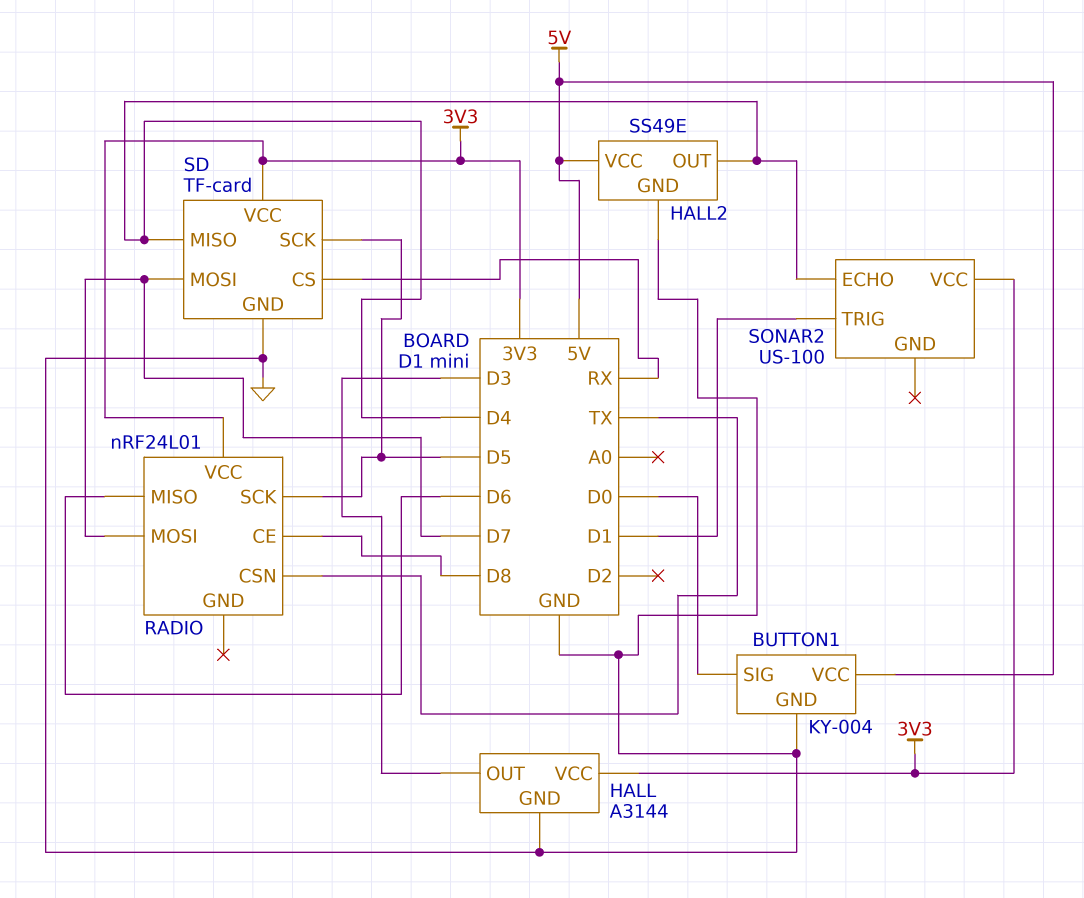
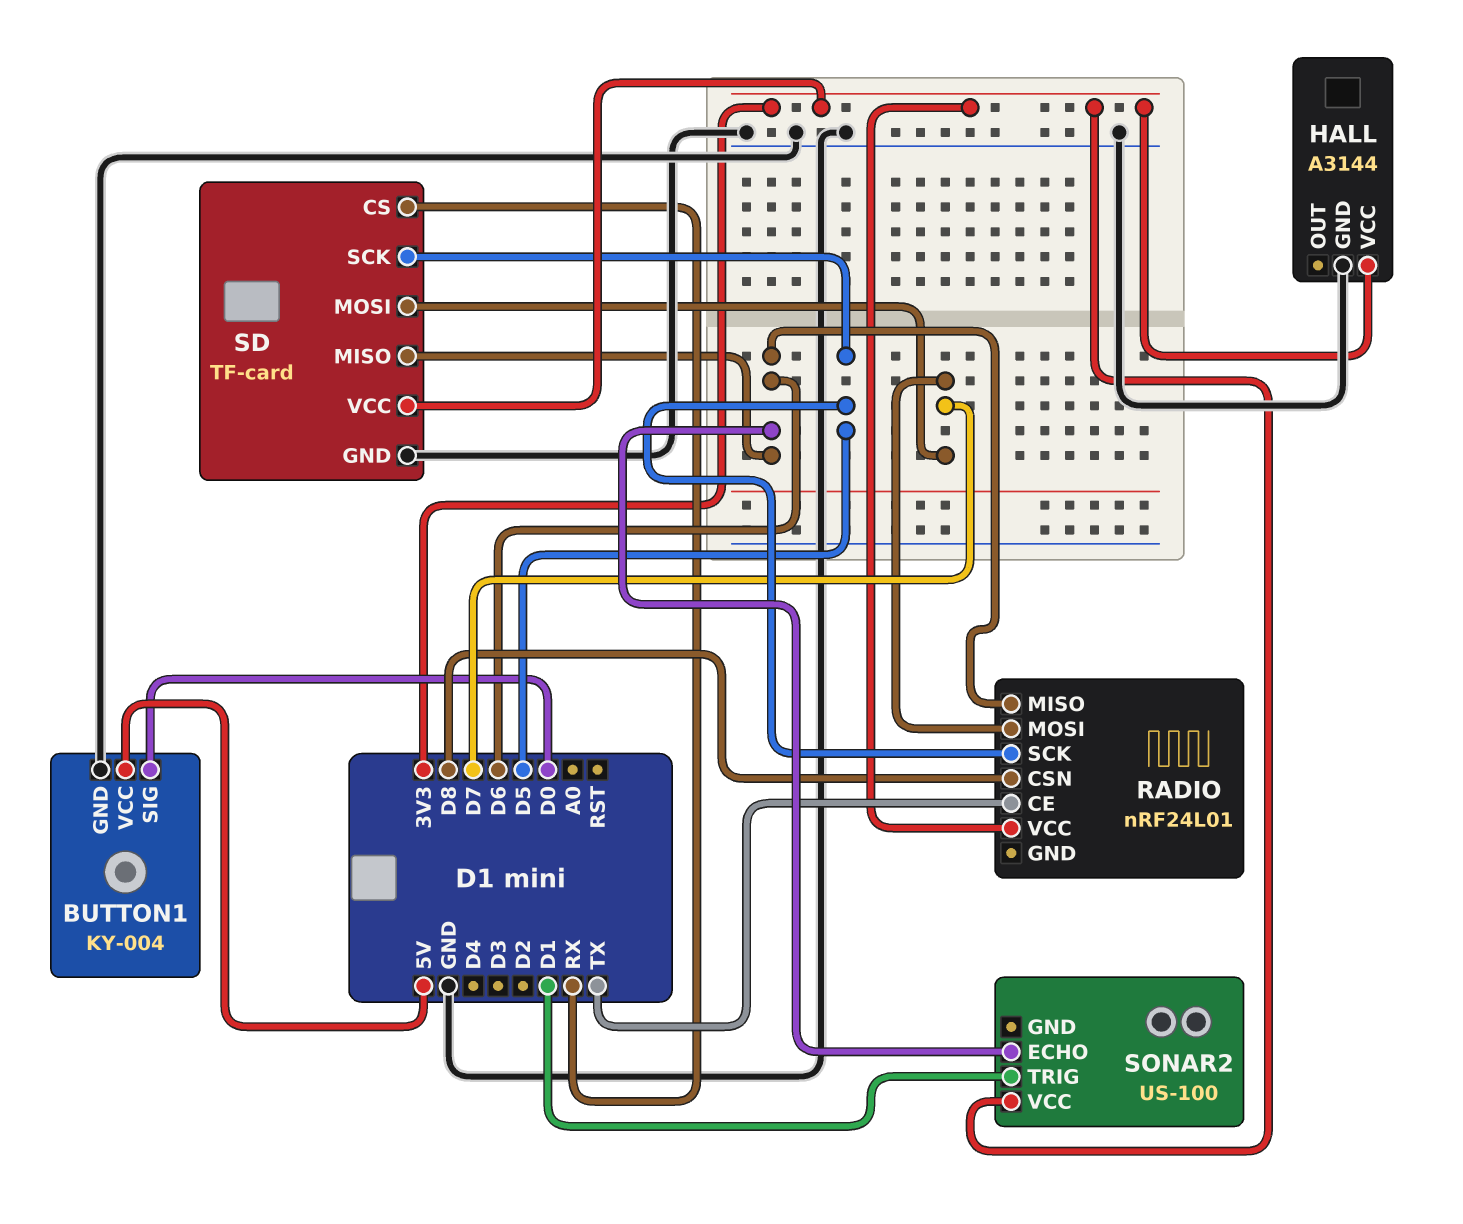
HALL pin OUT: D3 -> none
HALL2: SS49E -> none
HALL2 pin GND: GND -> none
HALL2 pin OUT: D4 -> none
HALL2 pin VCC: 5V -> none
RADIO pin CE: D8 -> TX
RADIO pin CSN: TX -> D8
SD pin MISO: D4 -> D6
SONAR2 pin ECHO: D4 -> D6

